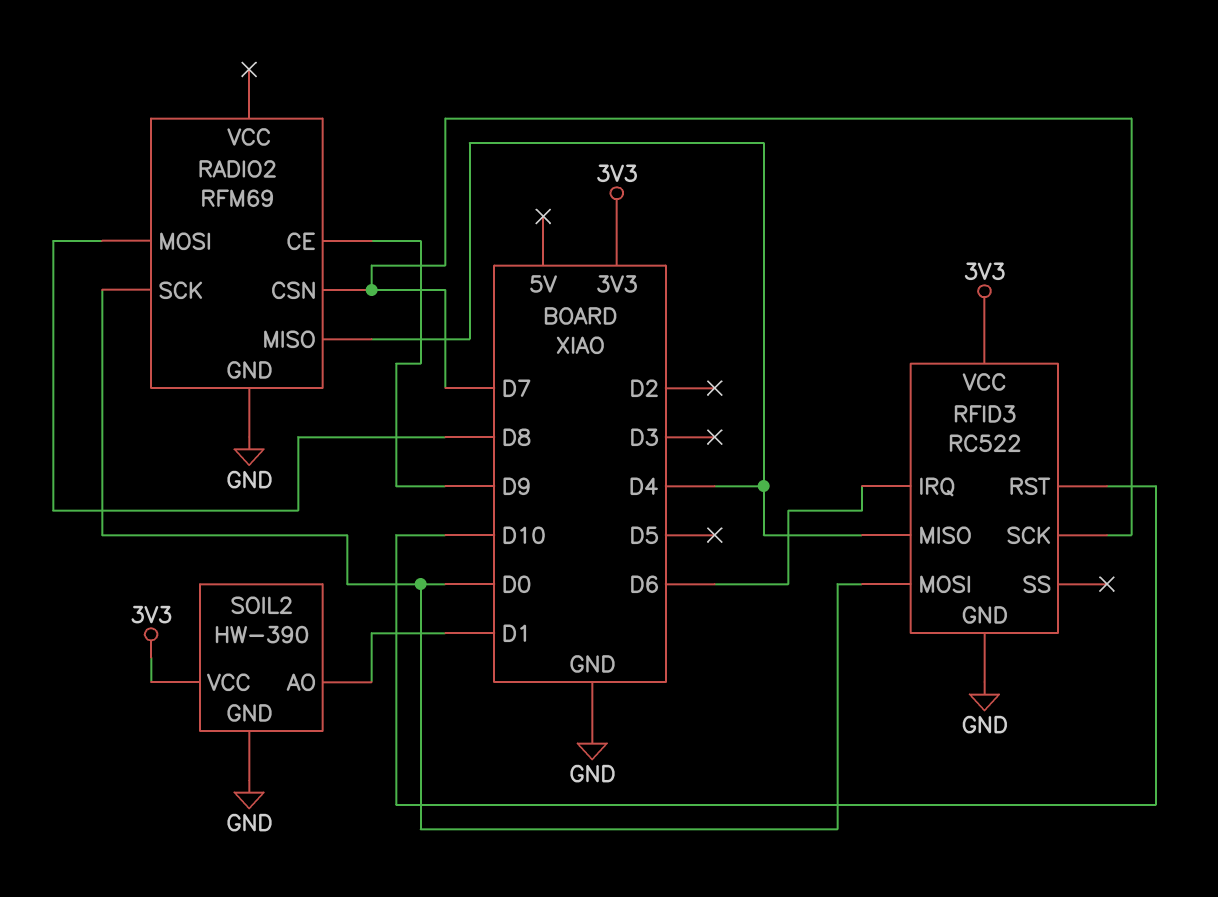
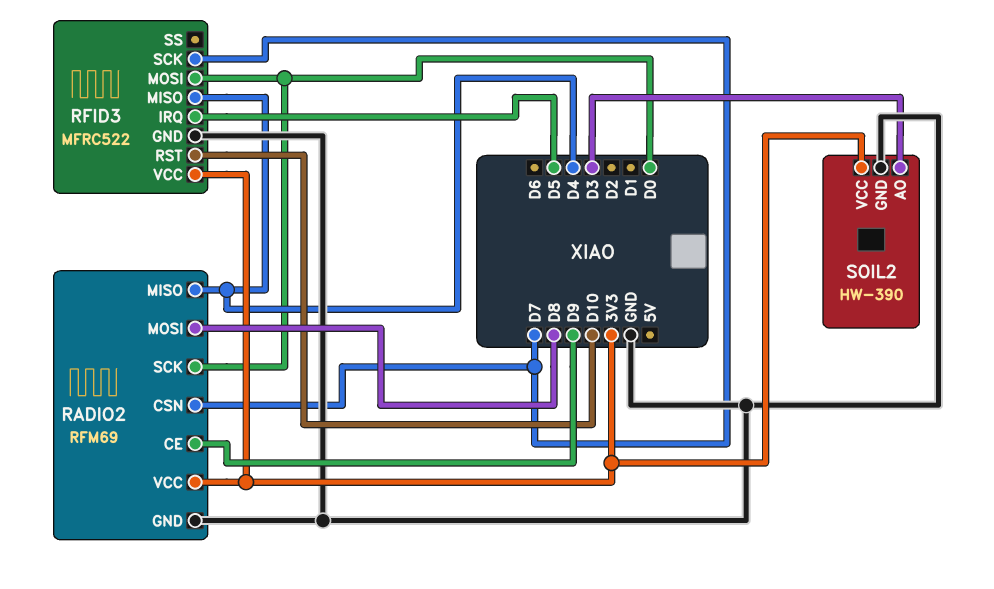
RADIO2 pin VCC: none -> 3V3
RFID3: RC522 -> MFRC522
RFID3 pin IRQ: D6 -> D5
SOIL2 pin AO: D1 -> D3

